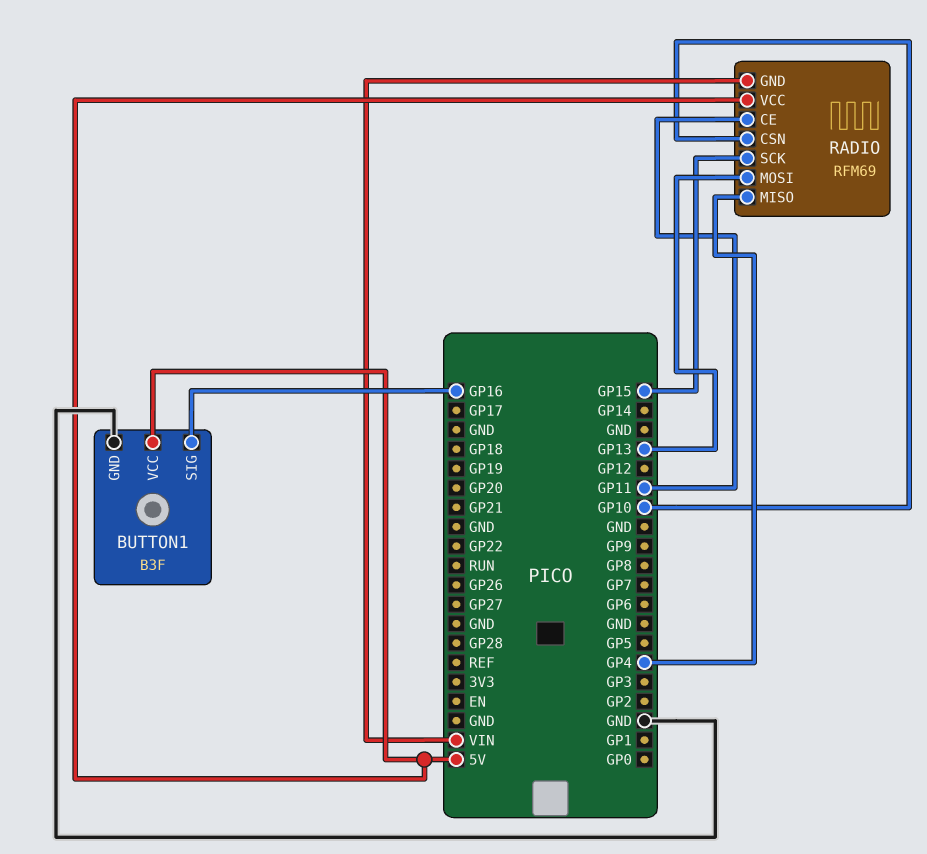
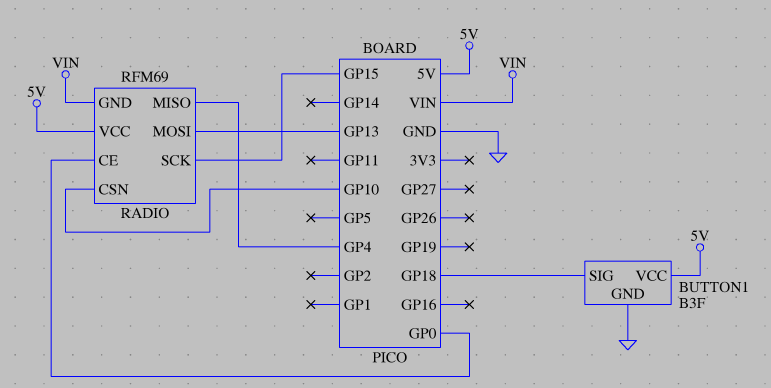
BUTTON1 pin SIG: GP16 -> GP18
RADIO pin CE: GP11 -> GP0

